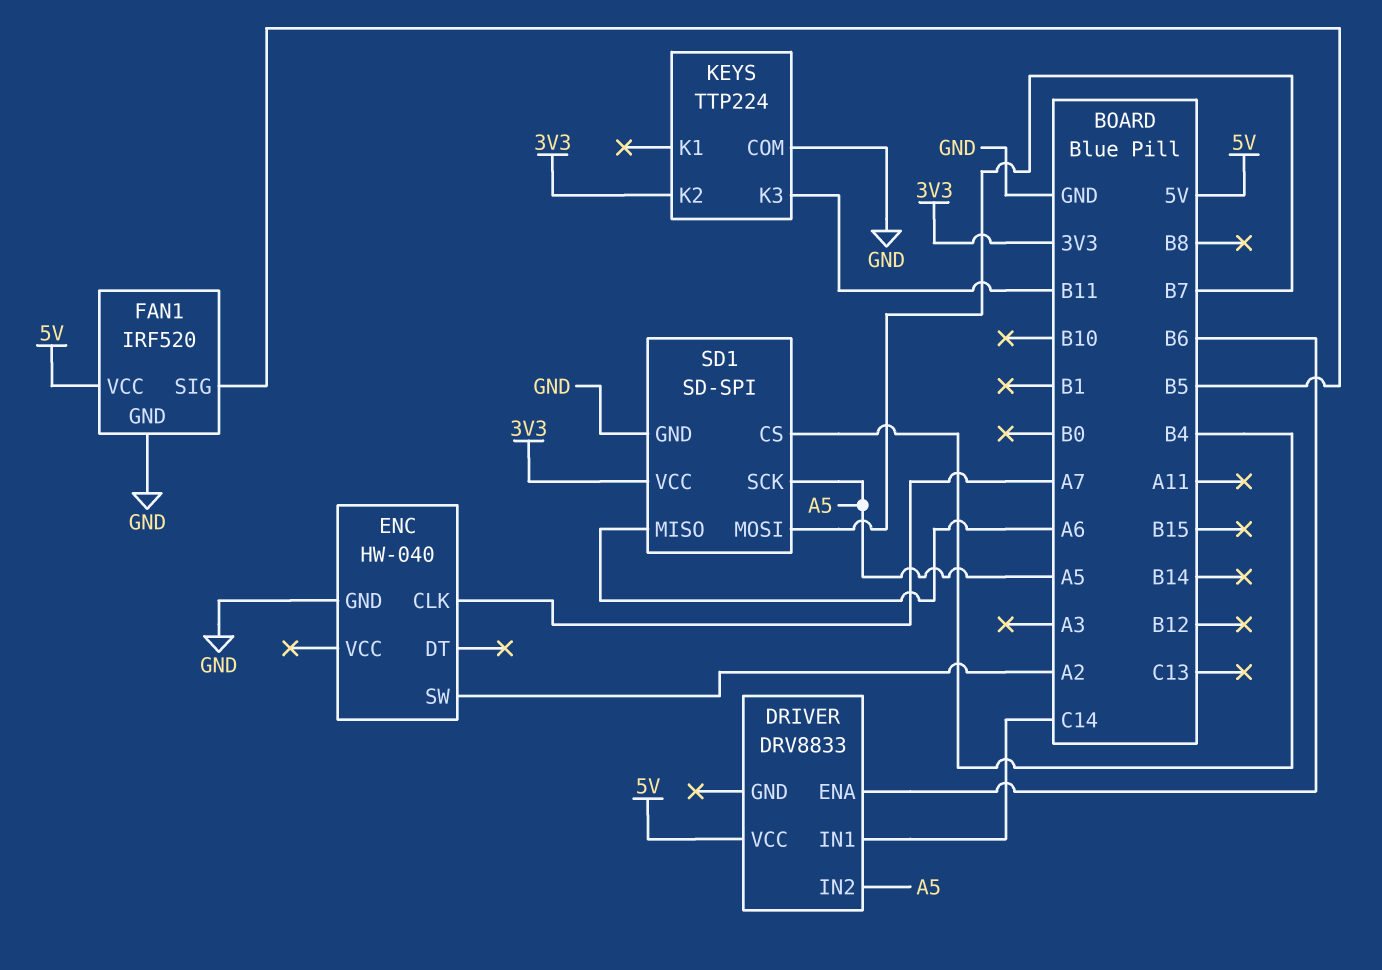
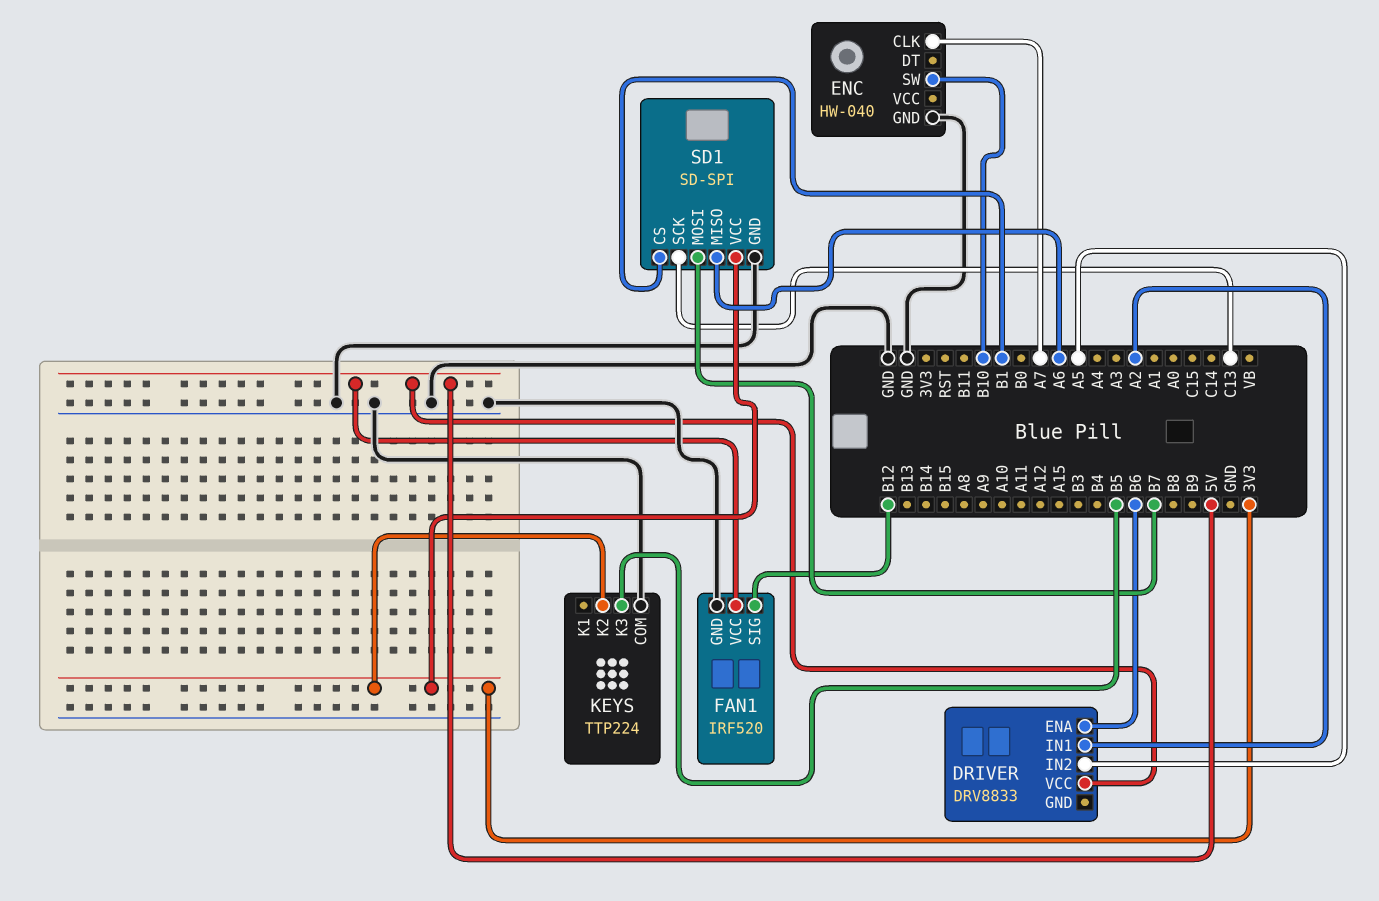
DRIVER pin IN1: C14 -> A2
ENC pin SW: A2 -> B10
FAN1 pin SIG: B5 -> B12
KEYS pin K3: B11 -> B5
SD1 pin CS: B4 -> B1
SD1 pin SCK: A5 -> C13

